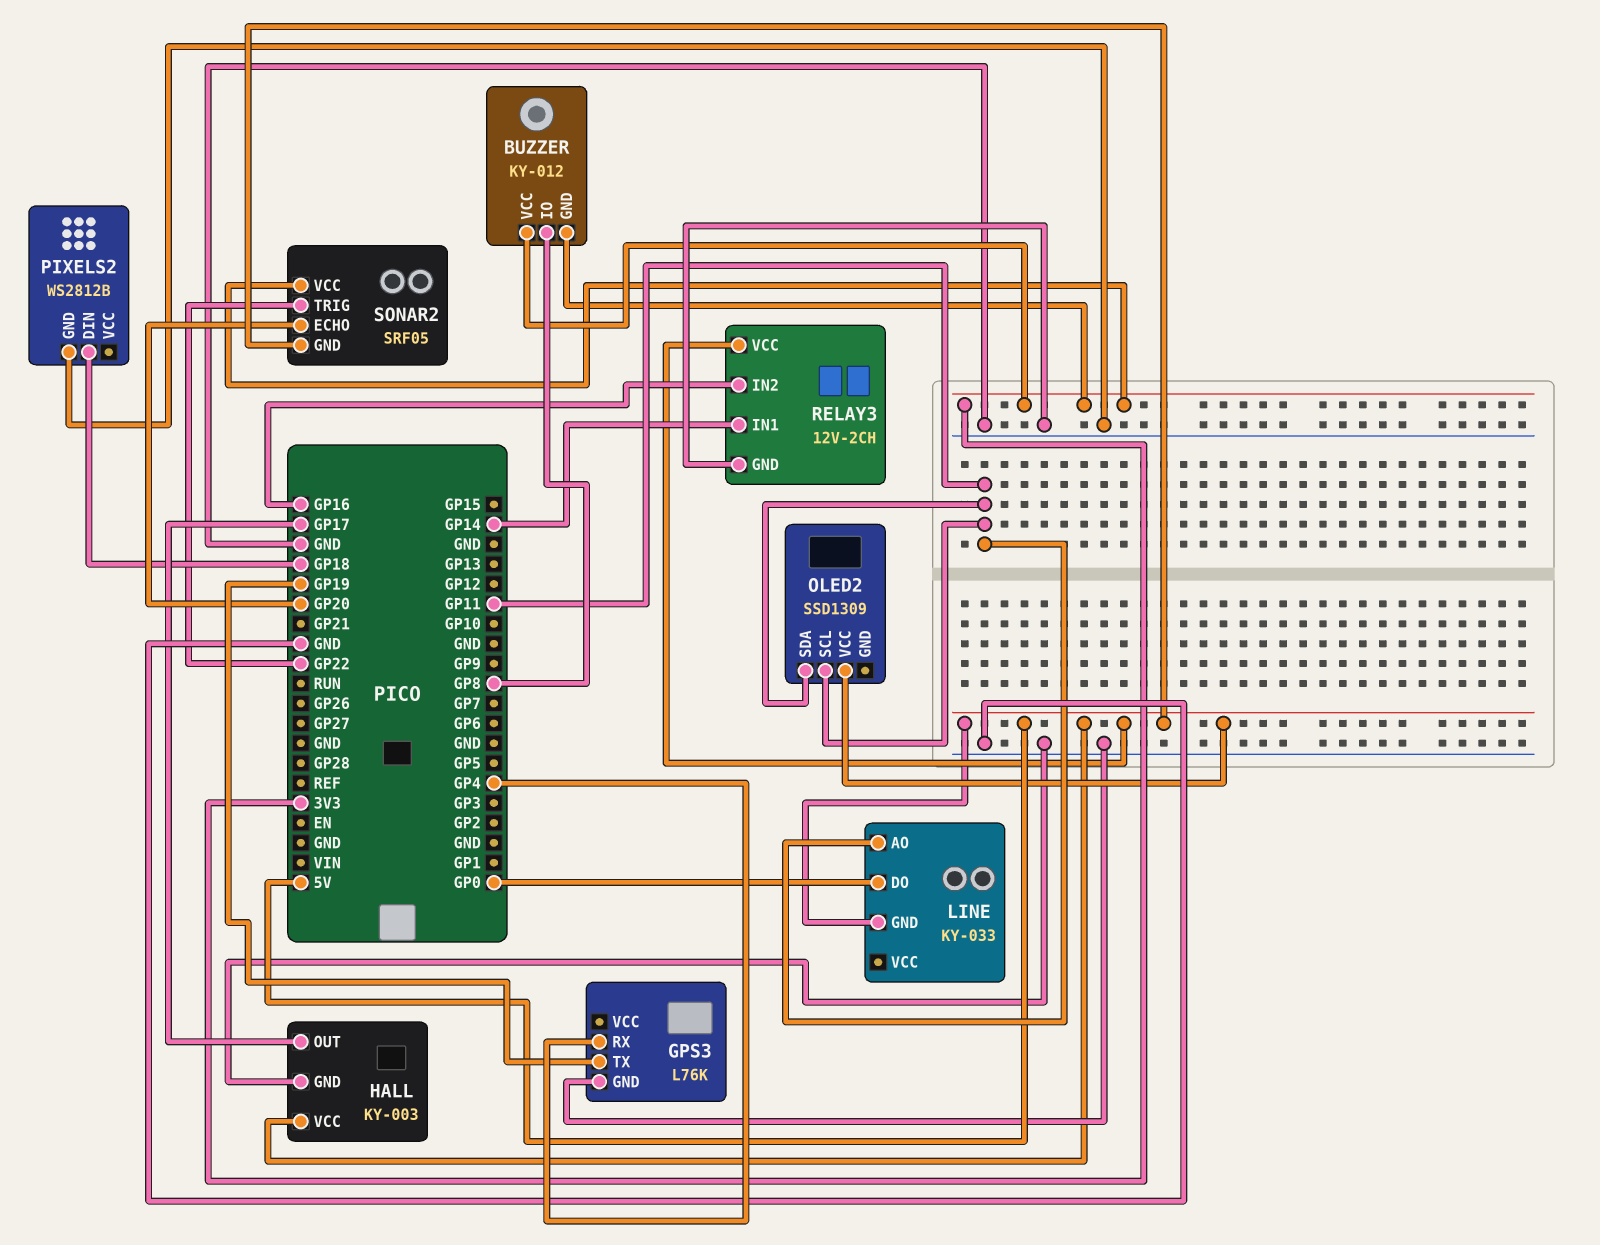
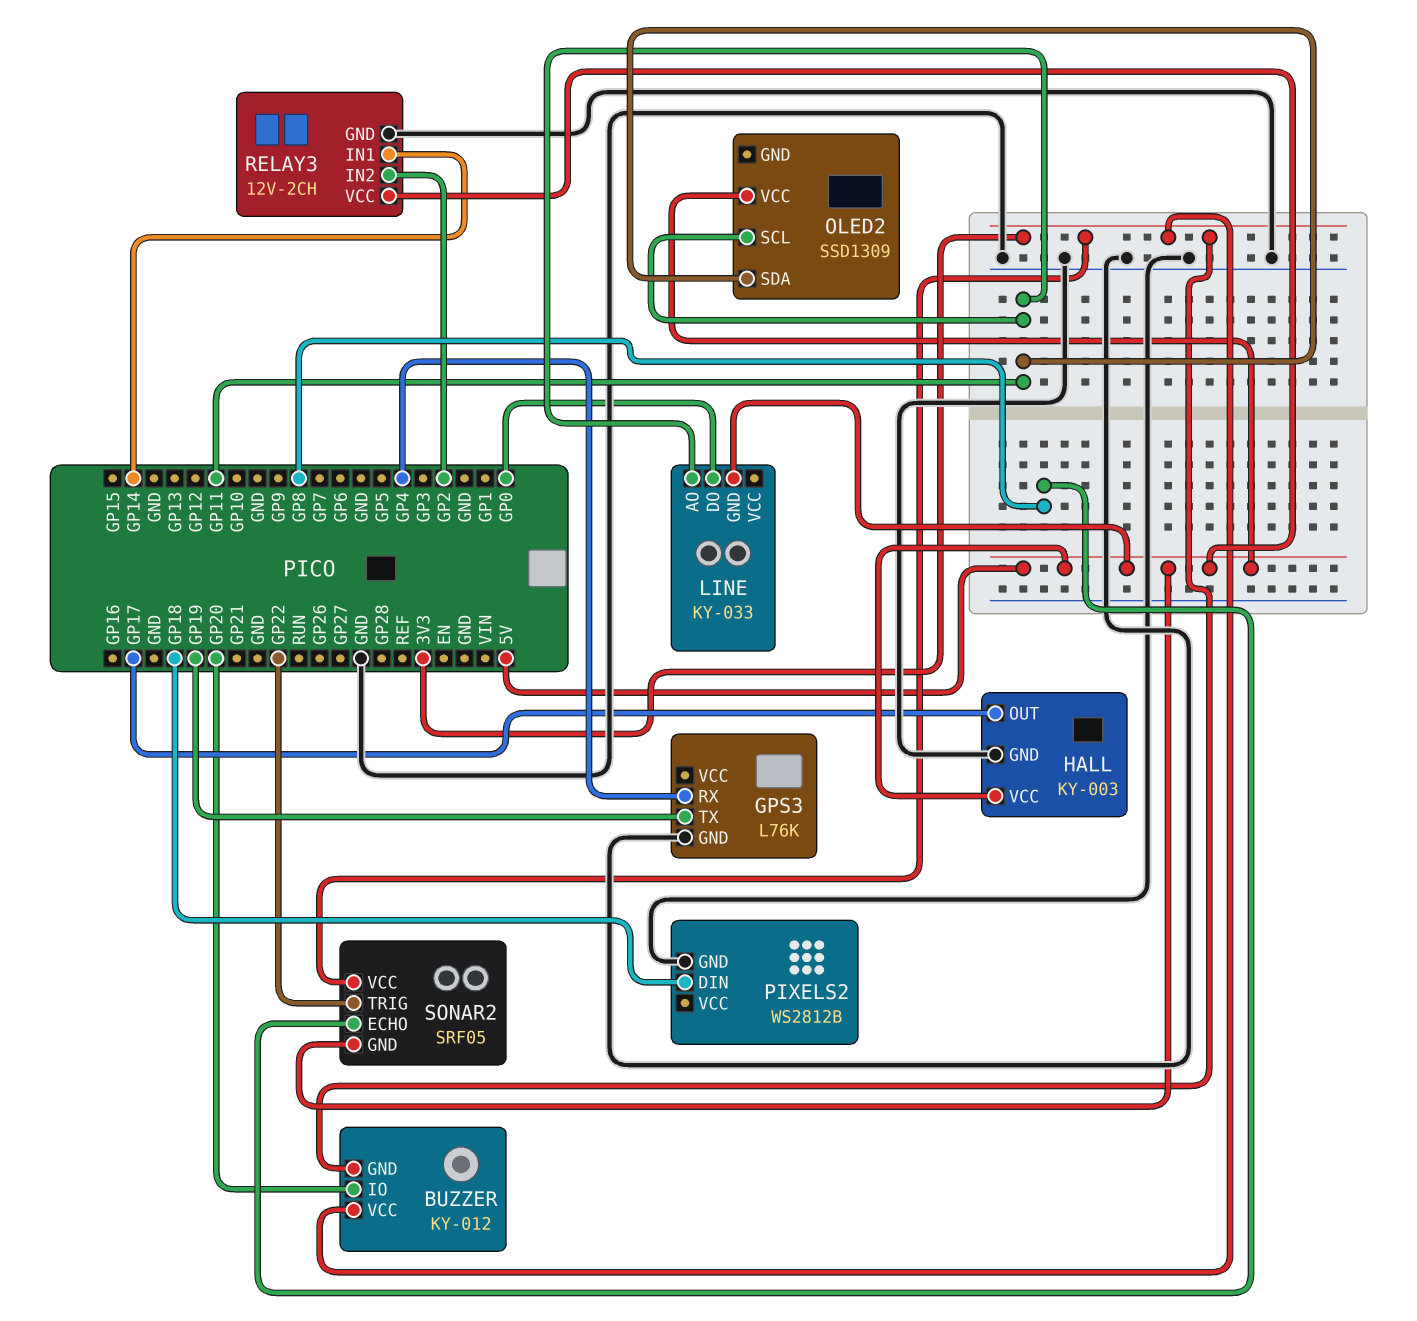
BUZZER pin IO: GP8 -> GP20
RELAY3 pin IN2: GP16 -> GP2
SONAR2 pin ECHO: GP20 -> GP8

